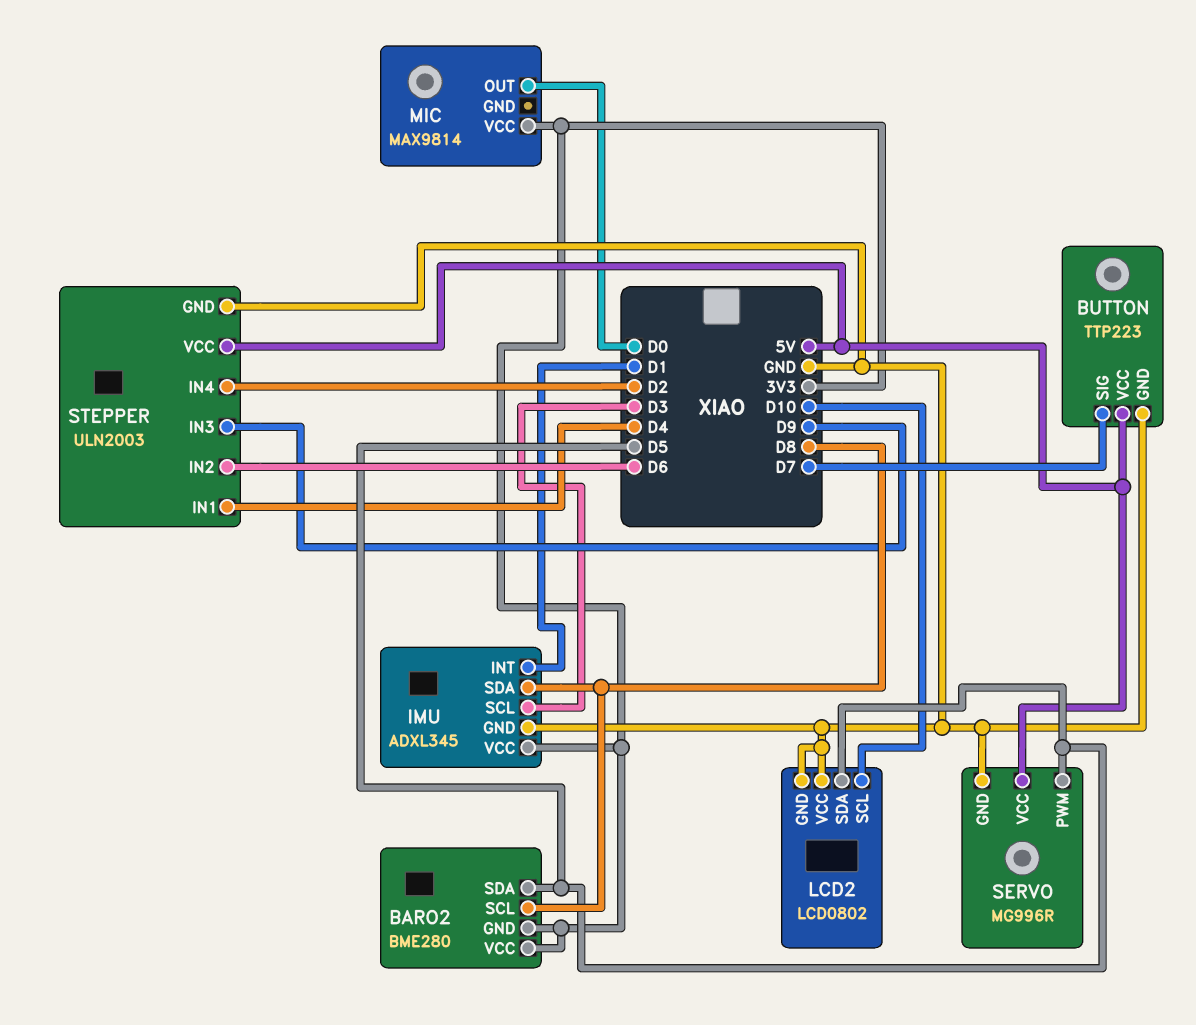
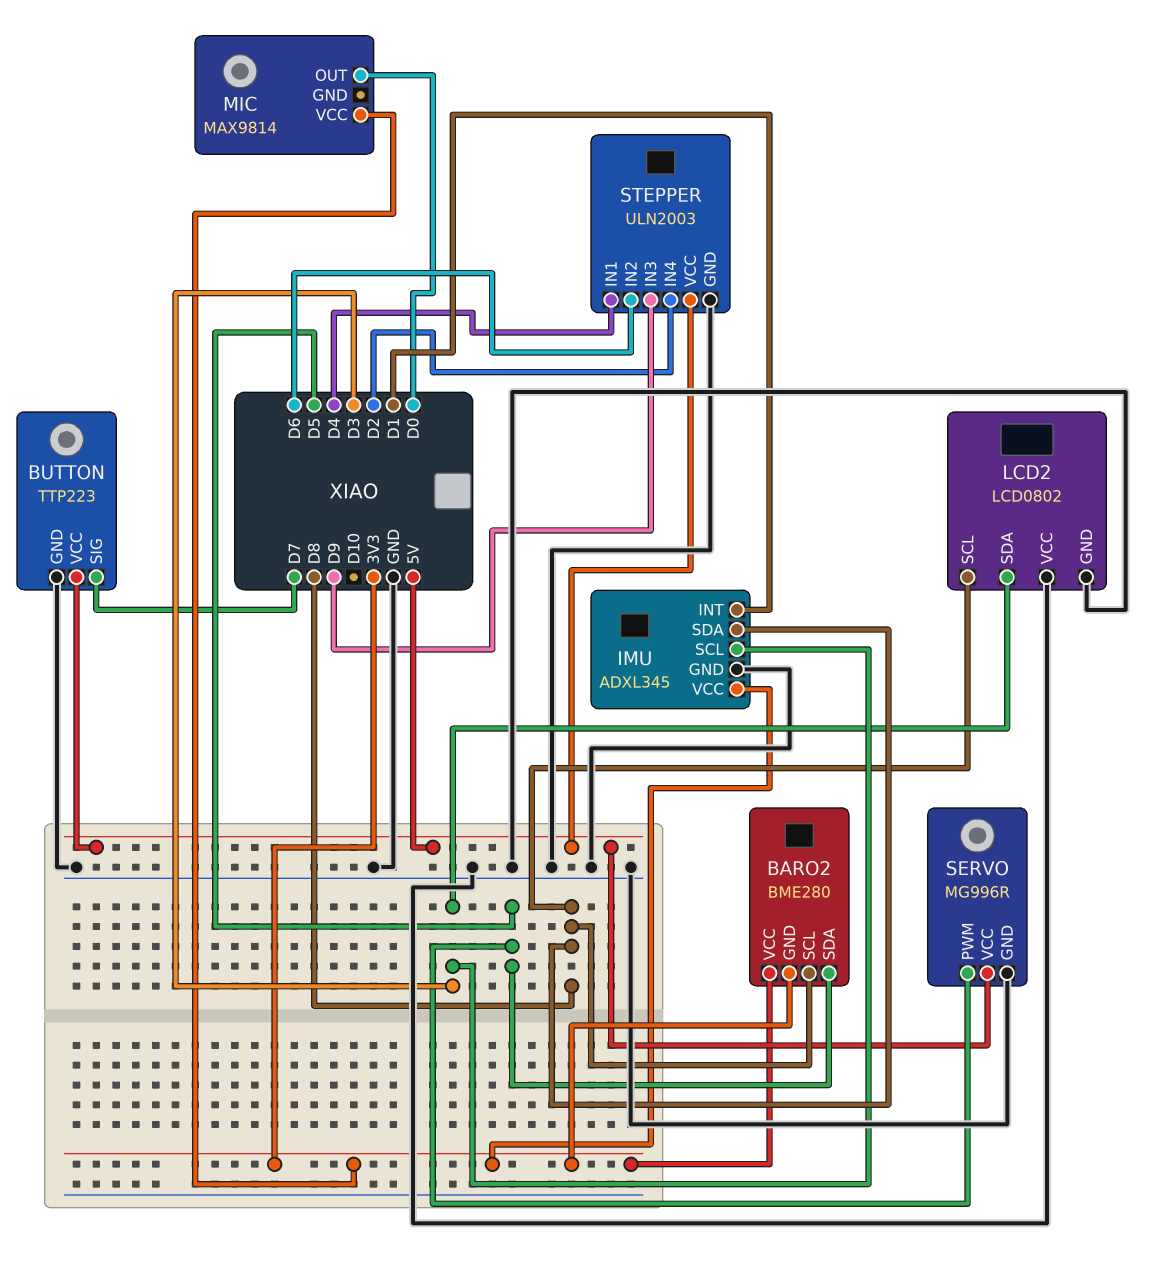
LCD2 pin SCL: D10 -> D8
LCD2 pin SDA: D5 -> D3

